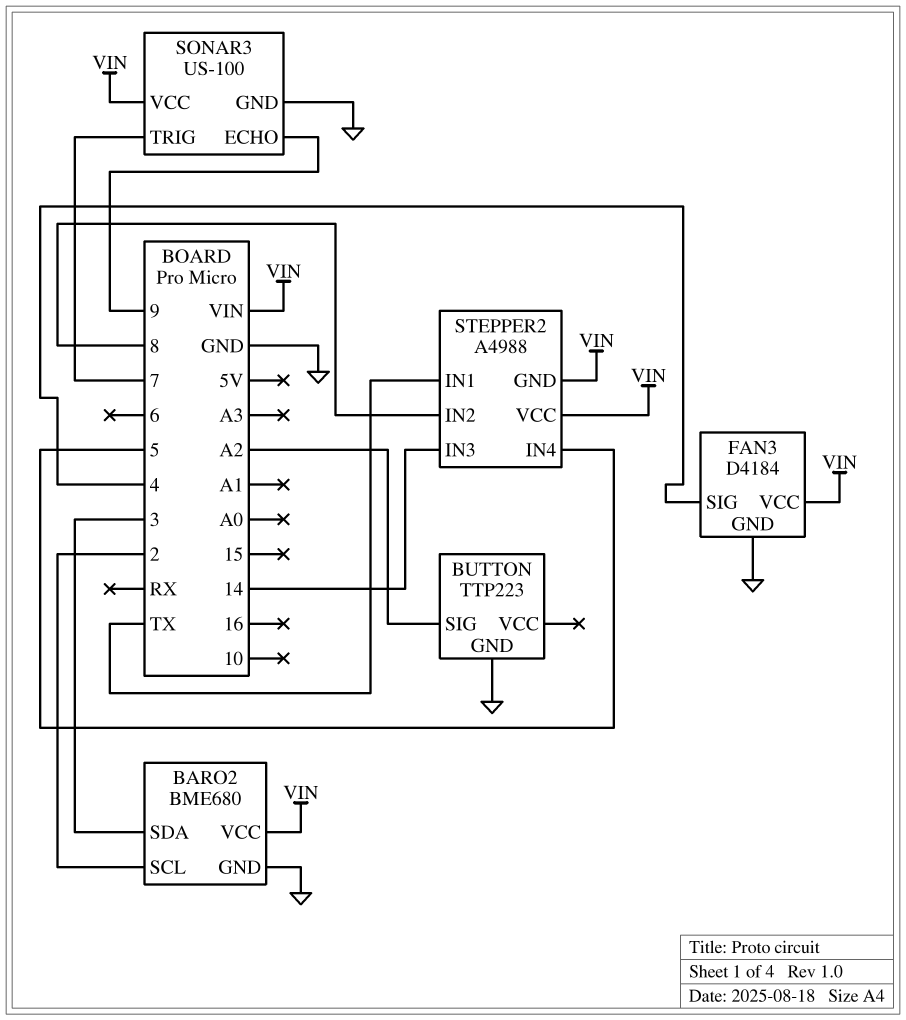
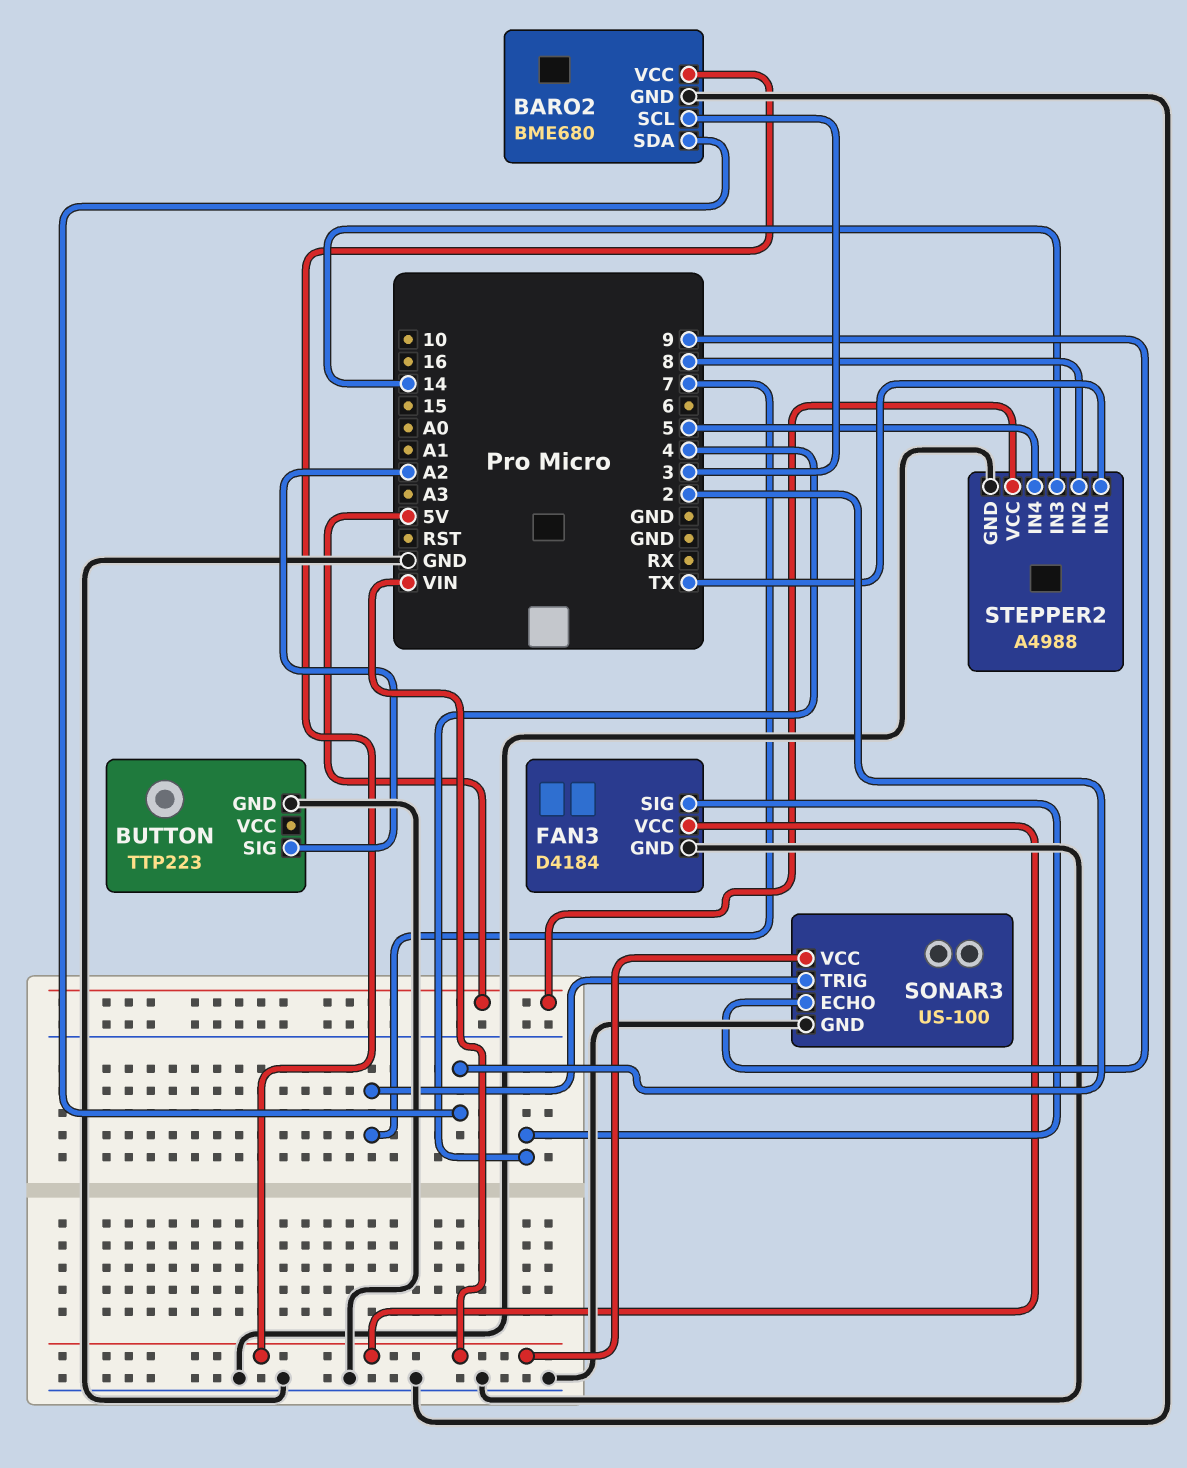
BARO2 pin SCL: 2 -> 3
BARO2 pin SDA: 3 -> 2
STEPPER2 pin GND: VIN -> GND
STEPPER2 pin VCC: VIN -> 5V

